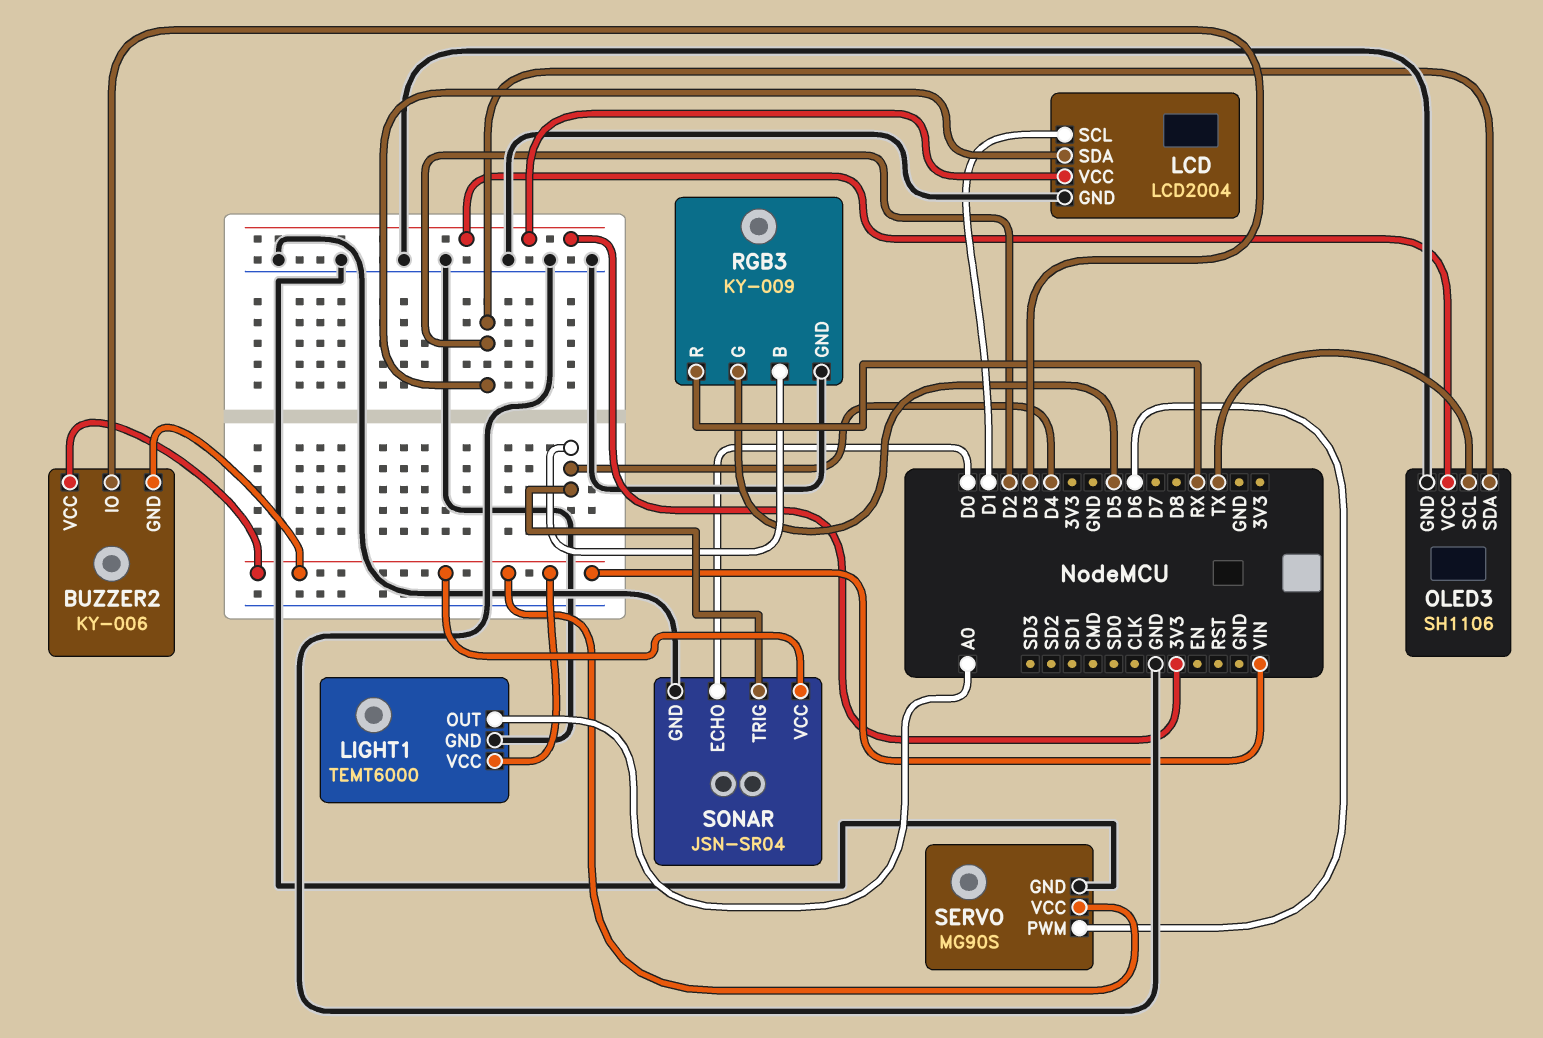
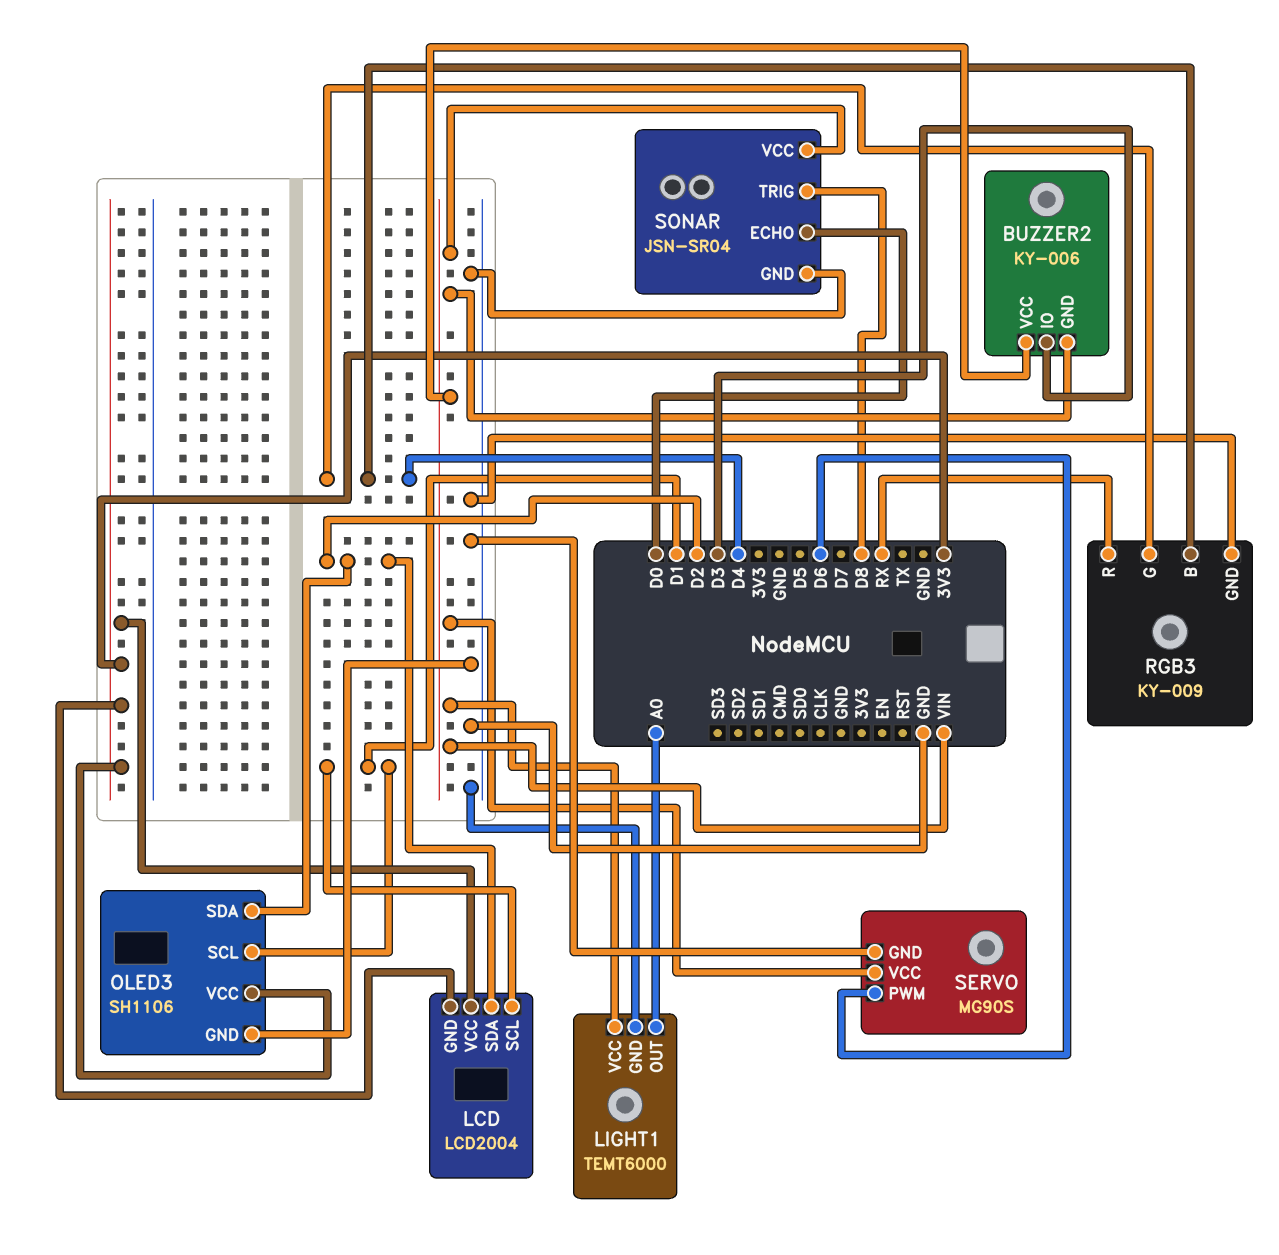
LCD pin GND: GND -> 3V3
OLED3 pin SCL: TX -> D1
RGB3 pin G: D5 -> D4
SONAR pin TRIG: D4 -> D8

